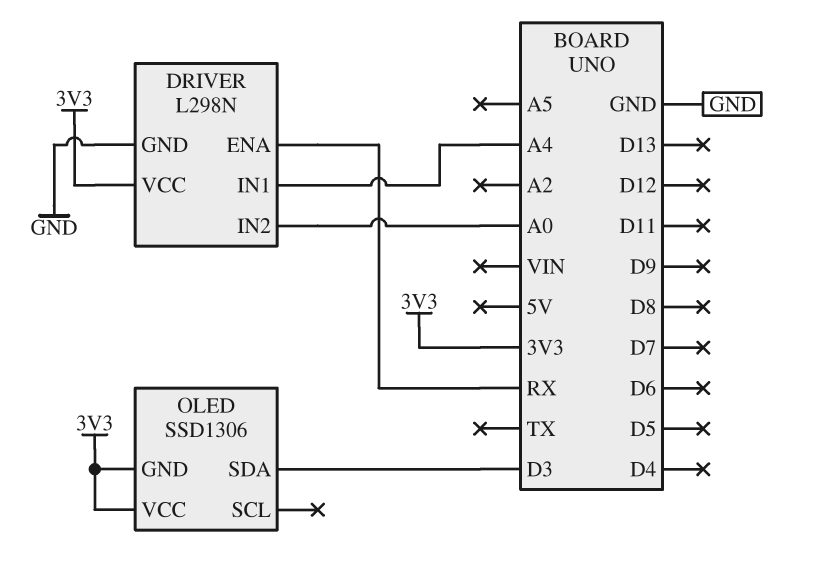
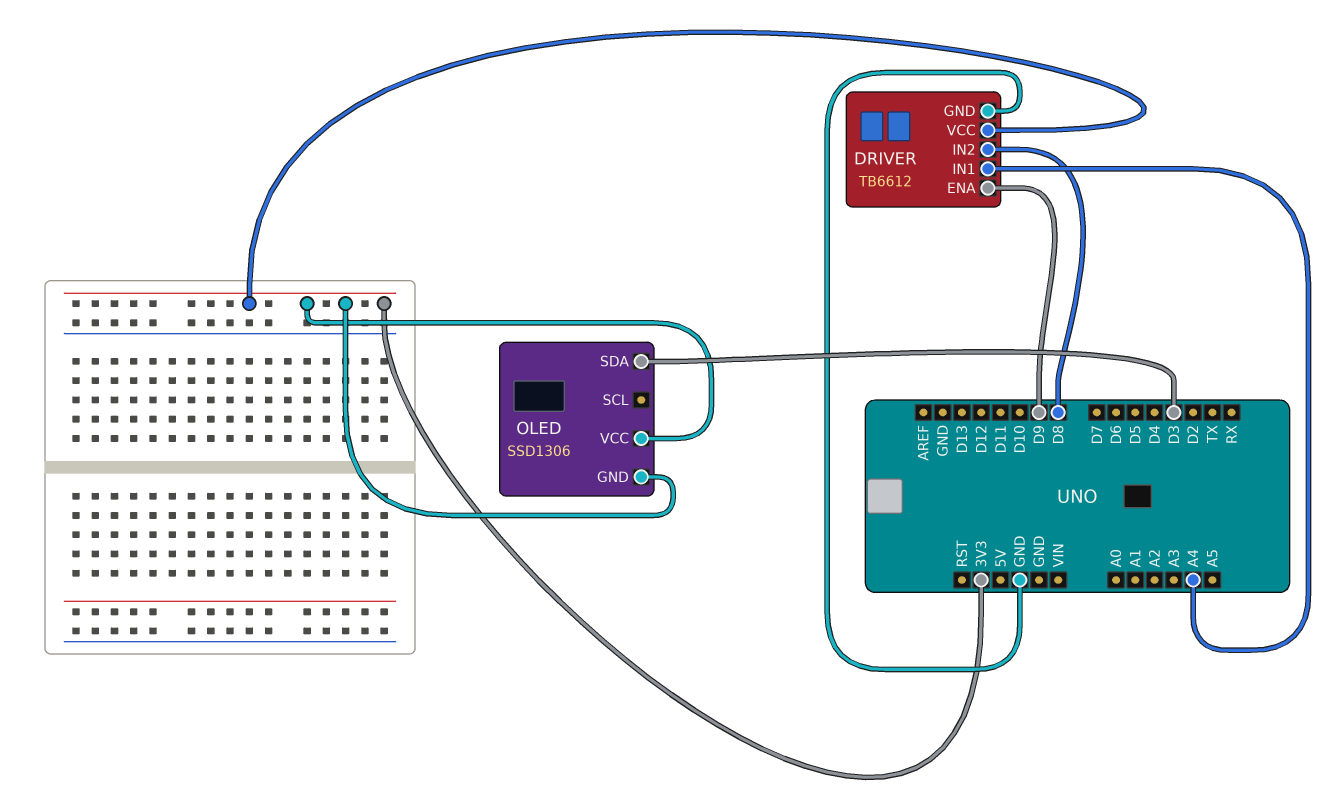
DRIVER: L298N -> TB6612
DRIVER pin ENA: RX -> D9
DRIVER pin IN2: A0 -> D8

